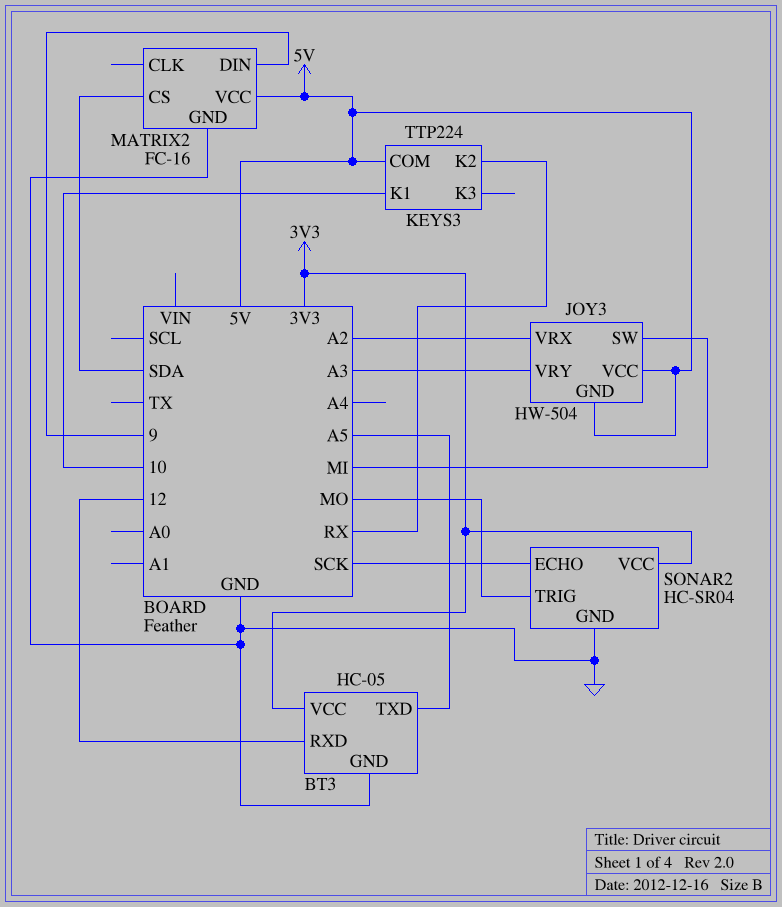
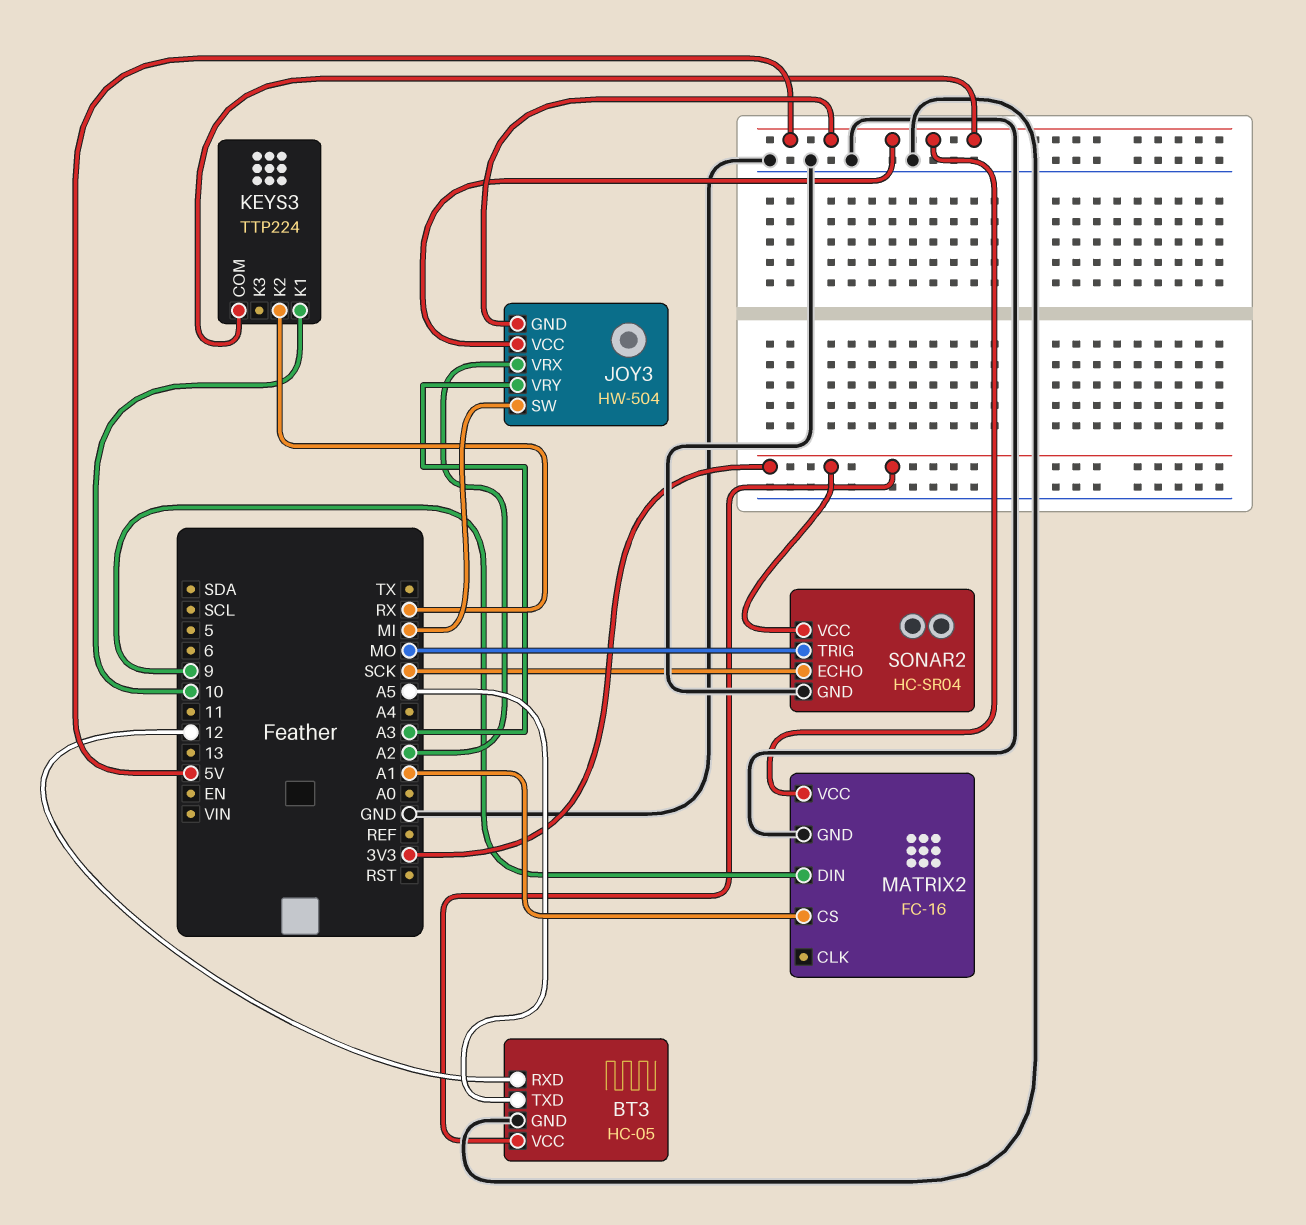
MATRIX2 pin CS: SDA -> A1

